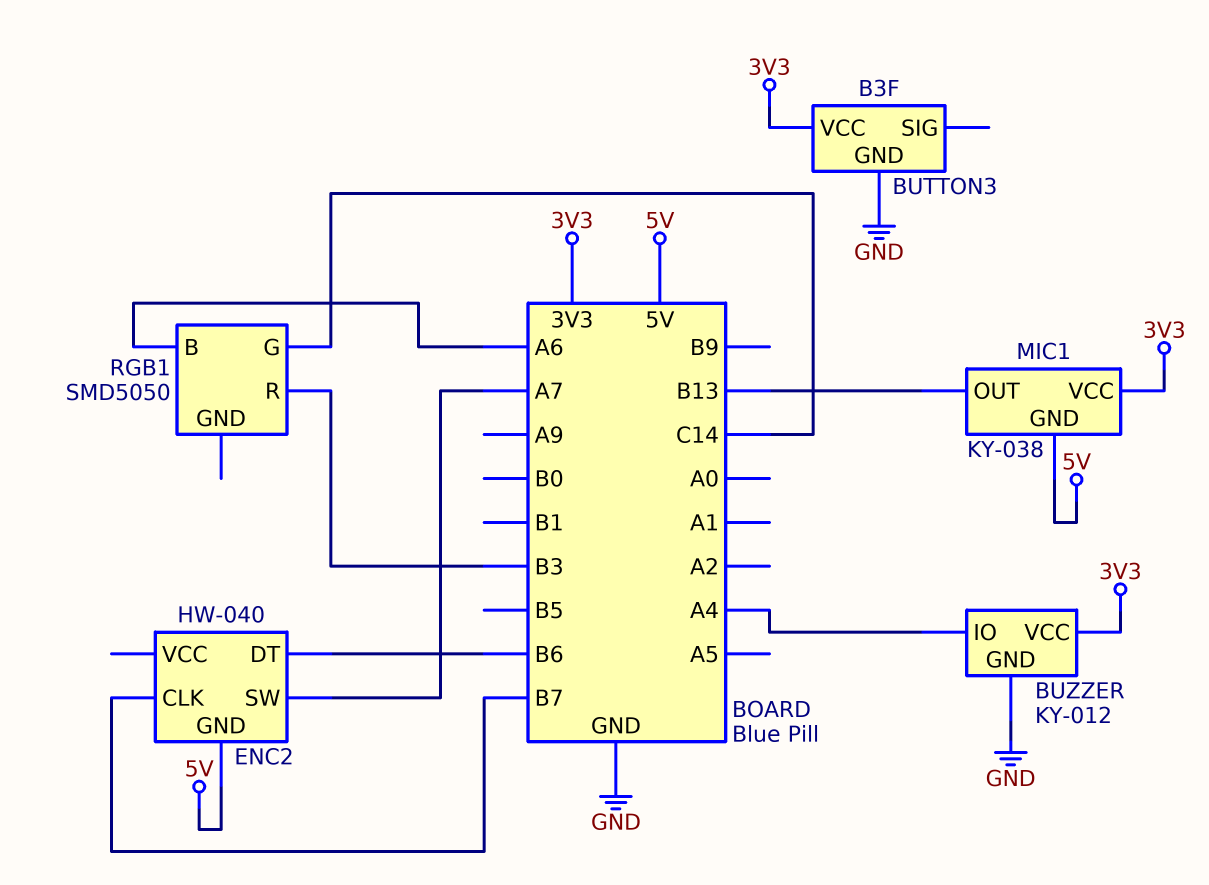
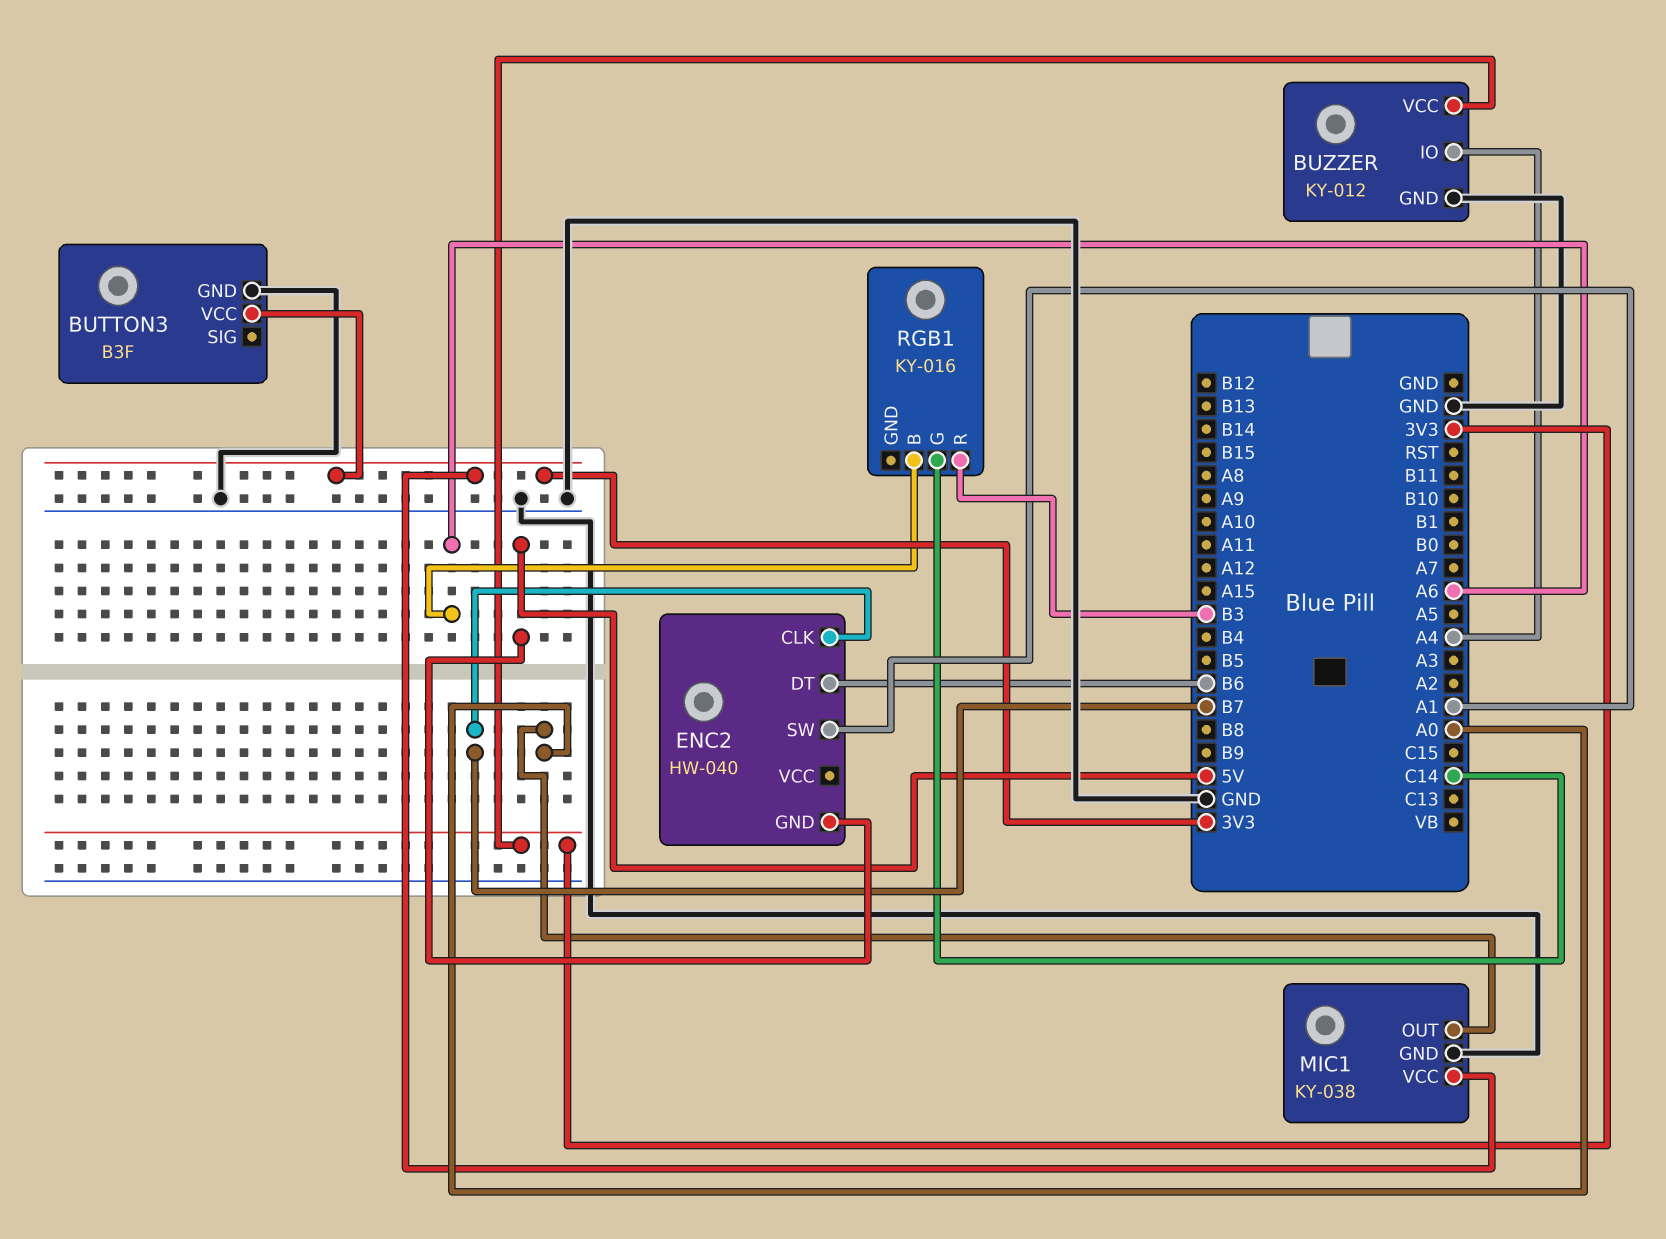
ENC2 pin SW: A7 -> A1
MIC1 pin GND: 5V -> GND
MIC1 pin OUT: B13 -> A0
RGB1: SMD5050 -> KY-016

